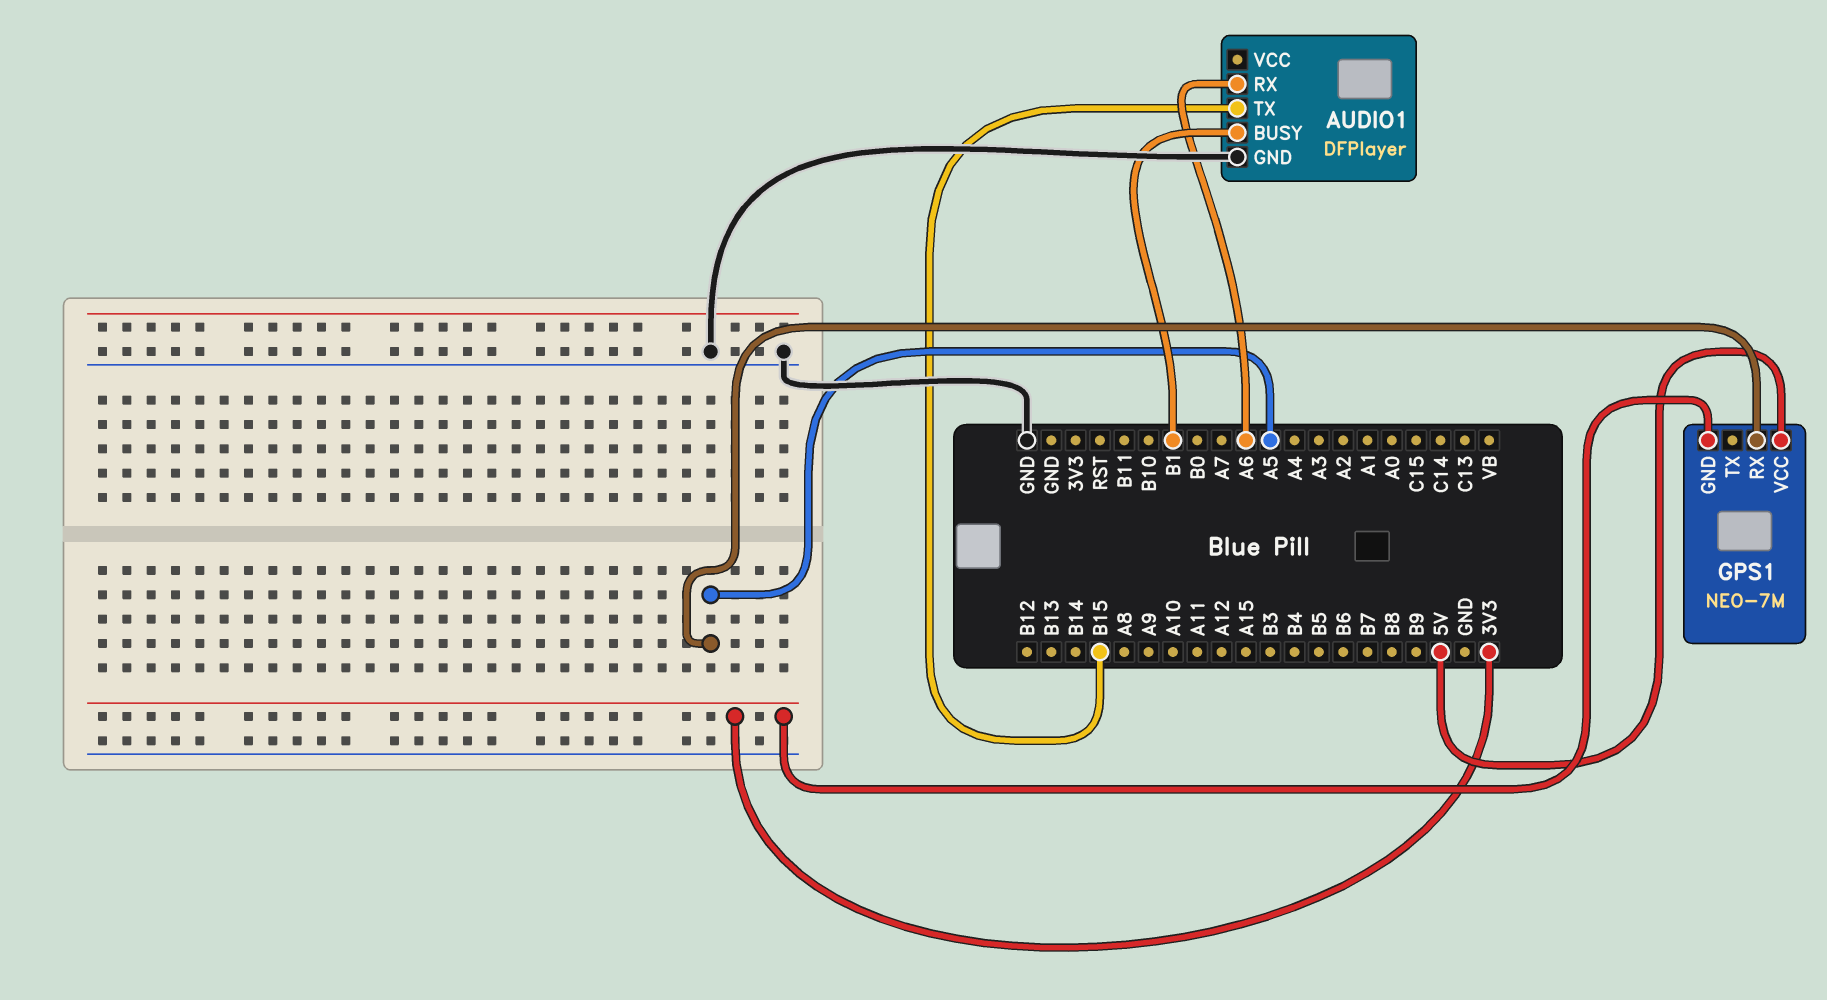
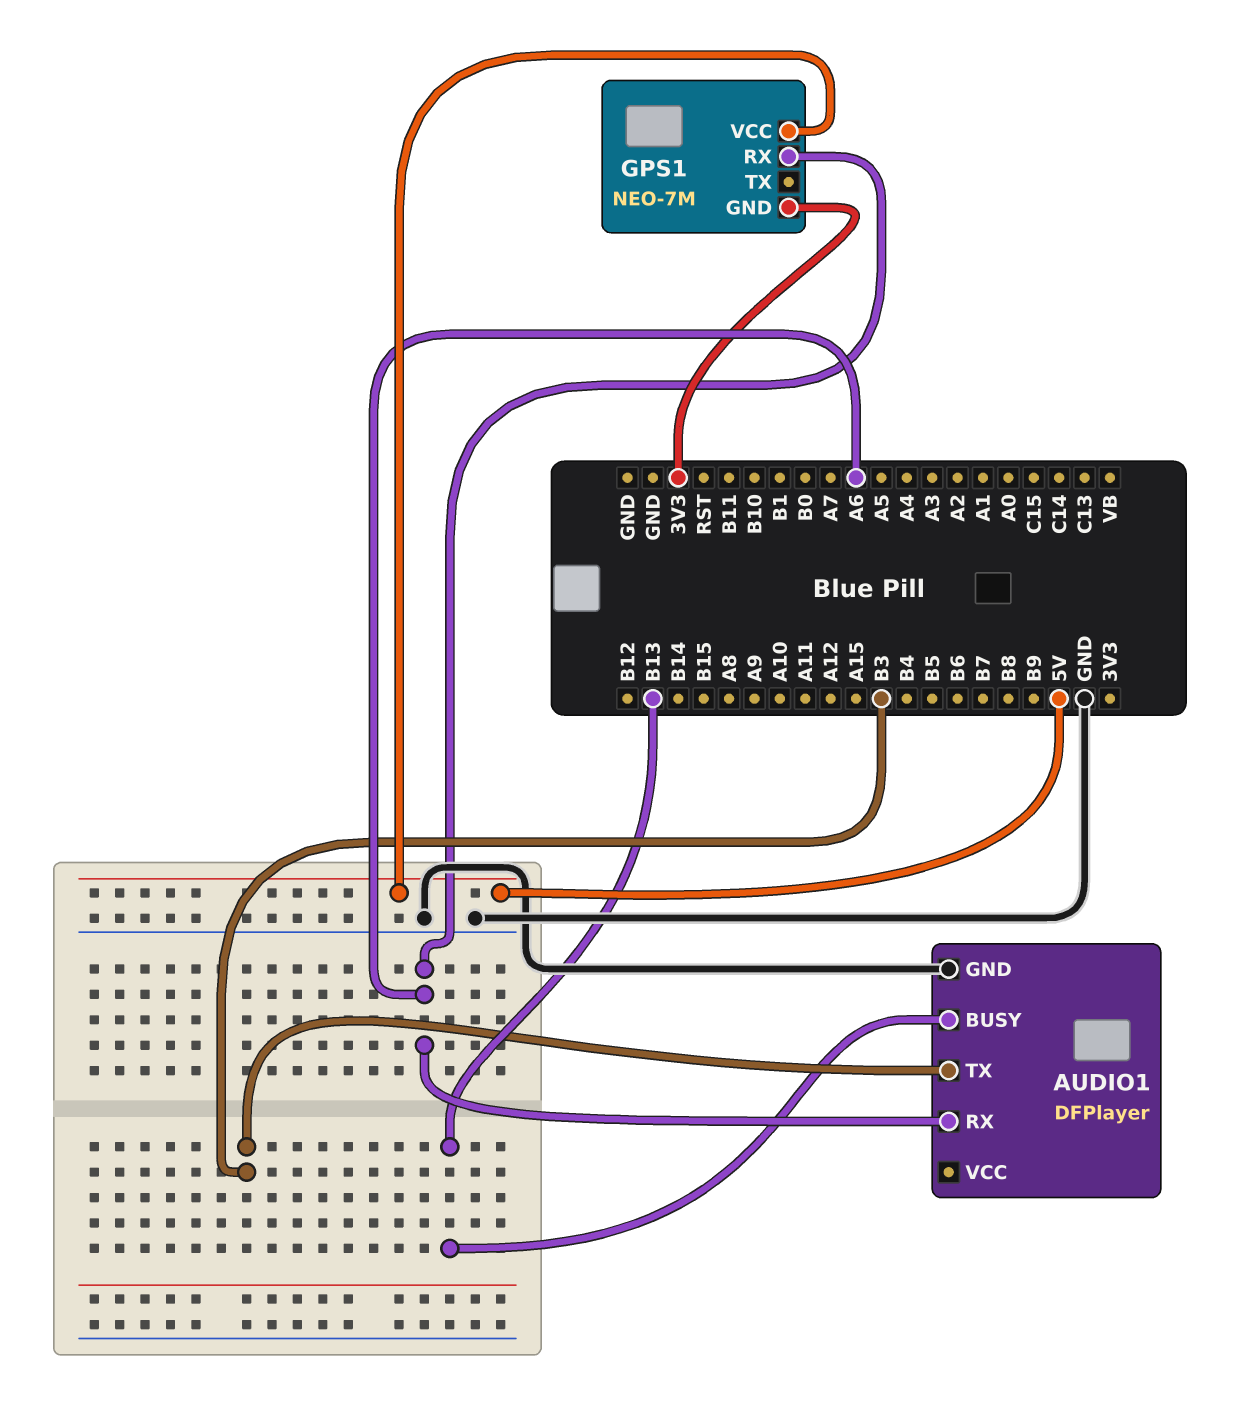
AUDIO1 pin BUSY: B1 -> B13
AUDIO1 pin TX: B15 -> B3
GPS1 pin RX: A5 -> A6

